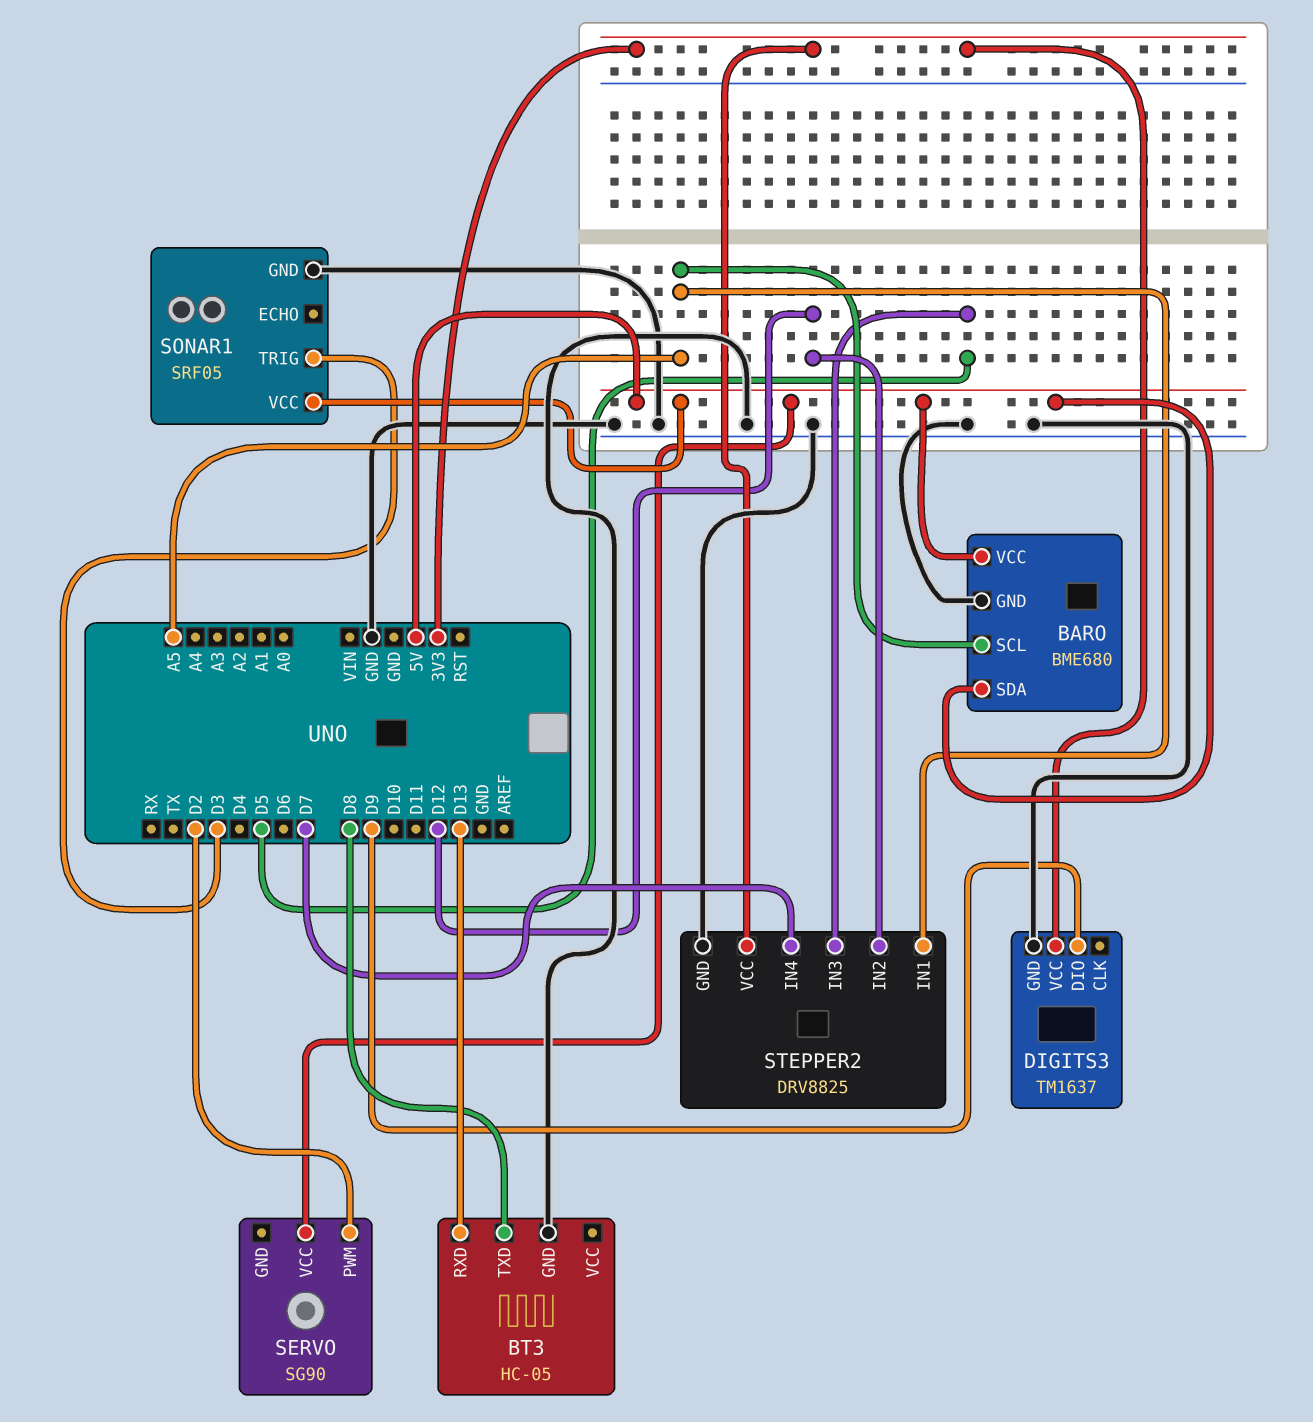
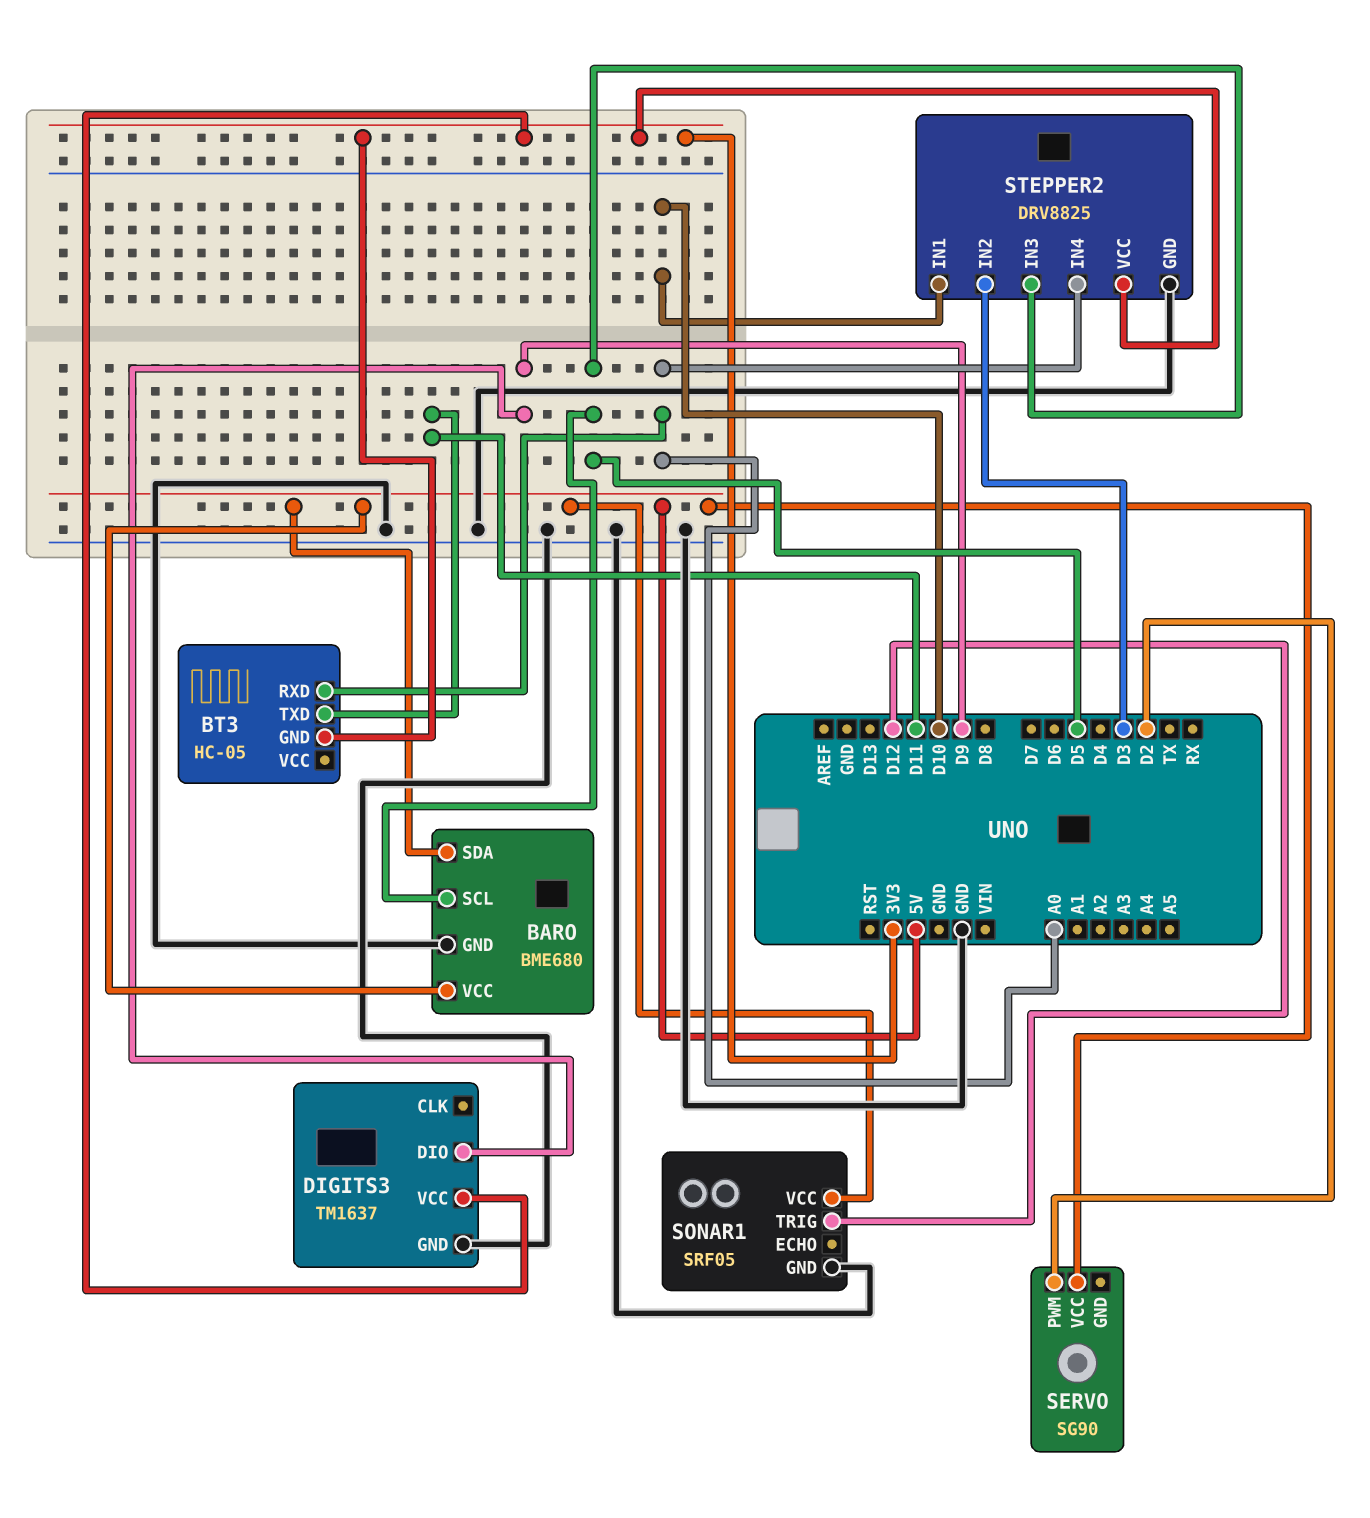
BARO pin SCL: A5 -> D5
BT3 pin GND: GND -> 3V3
BT3 pin RXD: D13 -> A0
BT3 pin TXD: D8 -> D11
SONAR1 pin TRIG: D3 -> D12
STEPPER2 pin IN1: A5 -> D10
STEPPER2 pin IN2: D12 -> D3
STEPPER2 pin IN4: D7 -> A0

